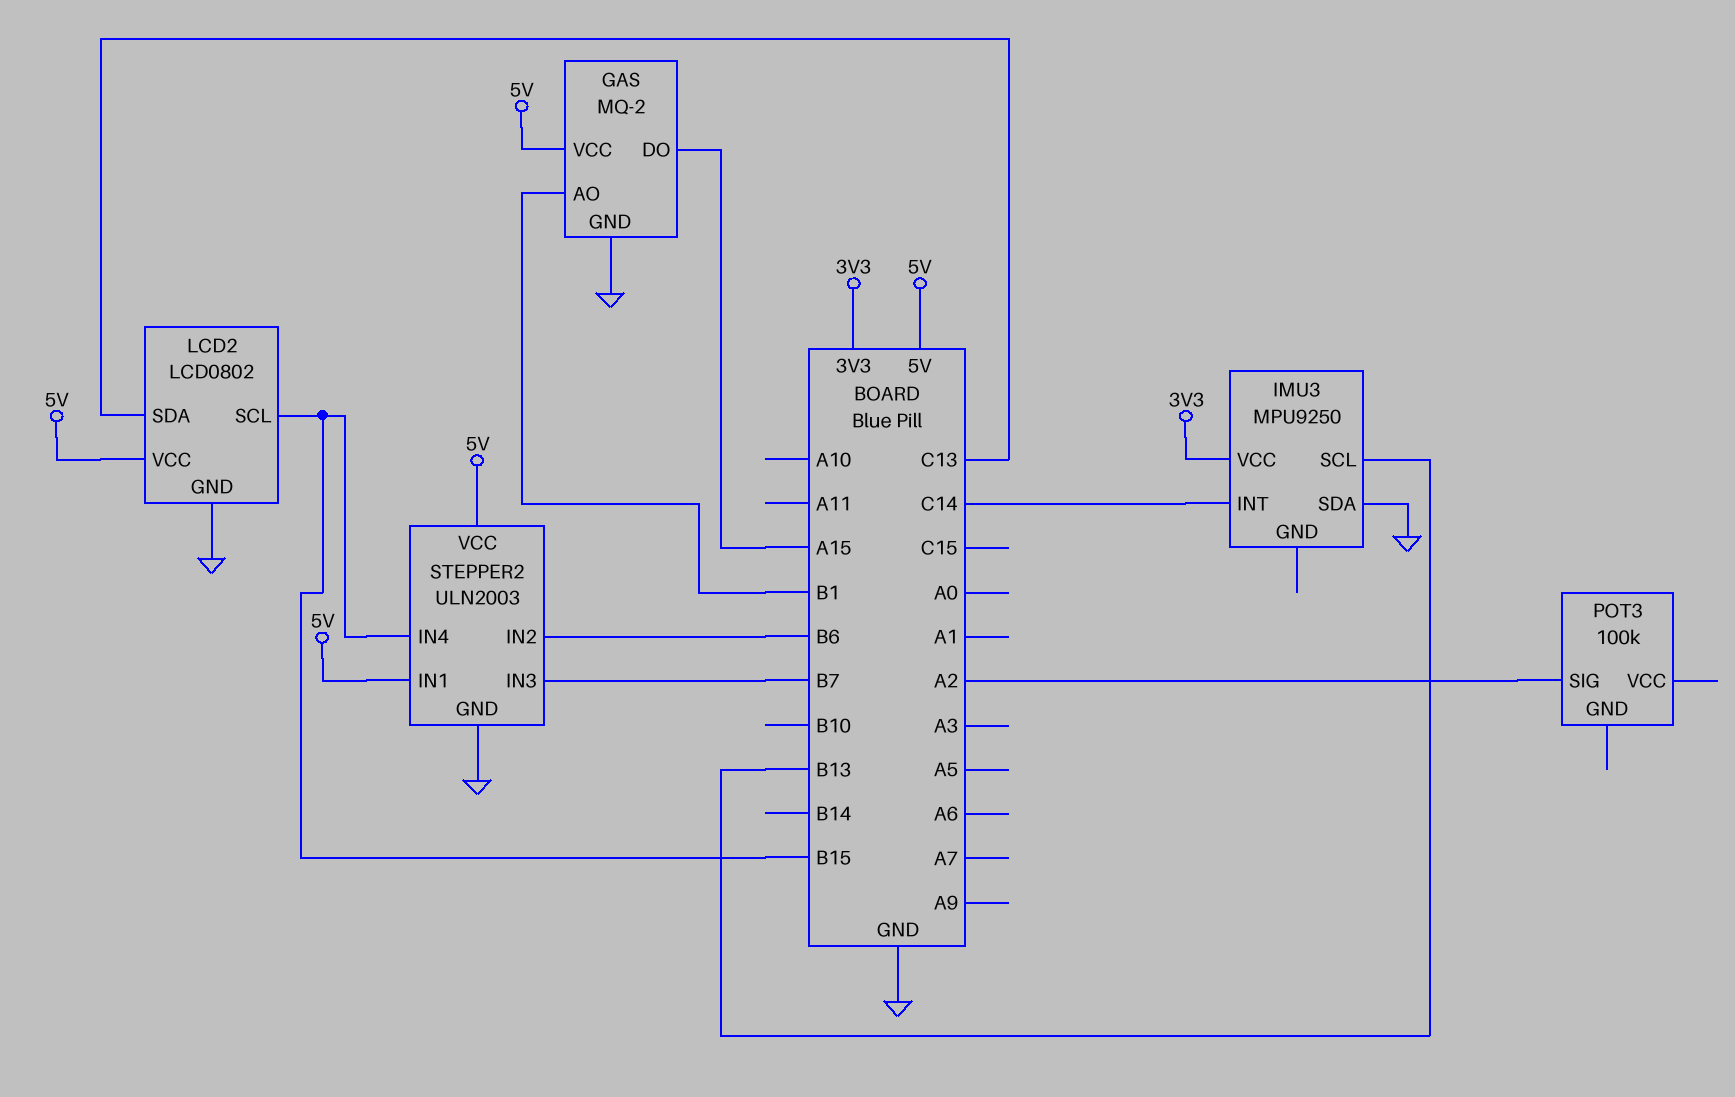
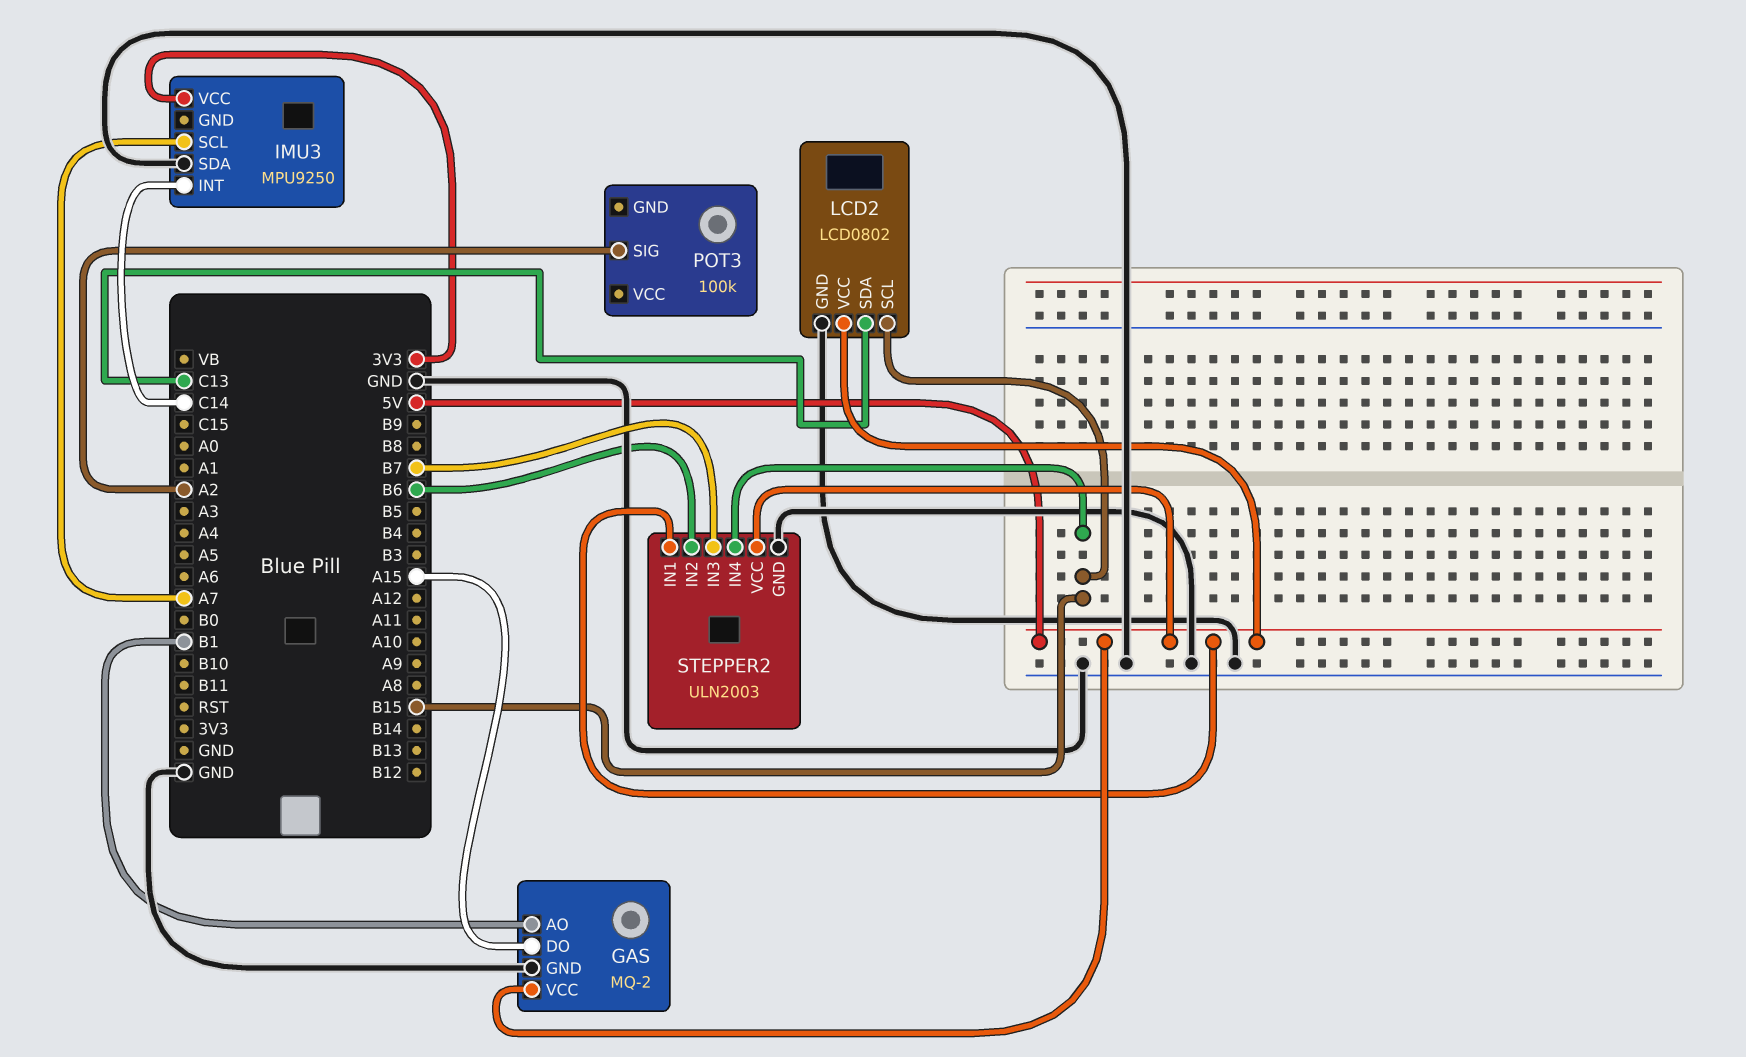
IMU3 pin SCL: B13 -> A7

